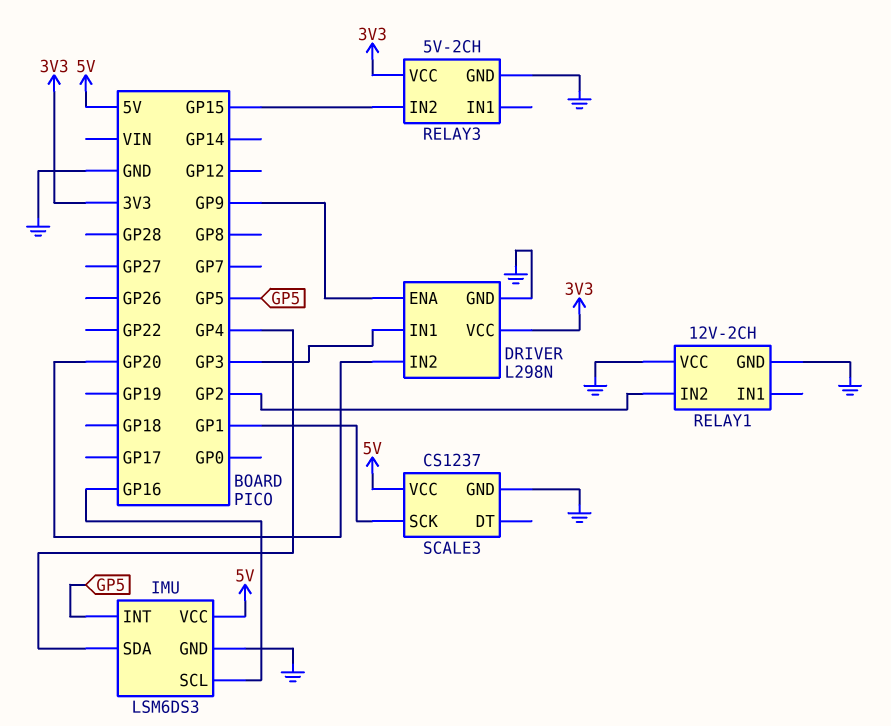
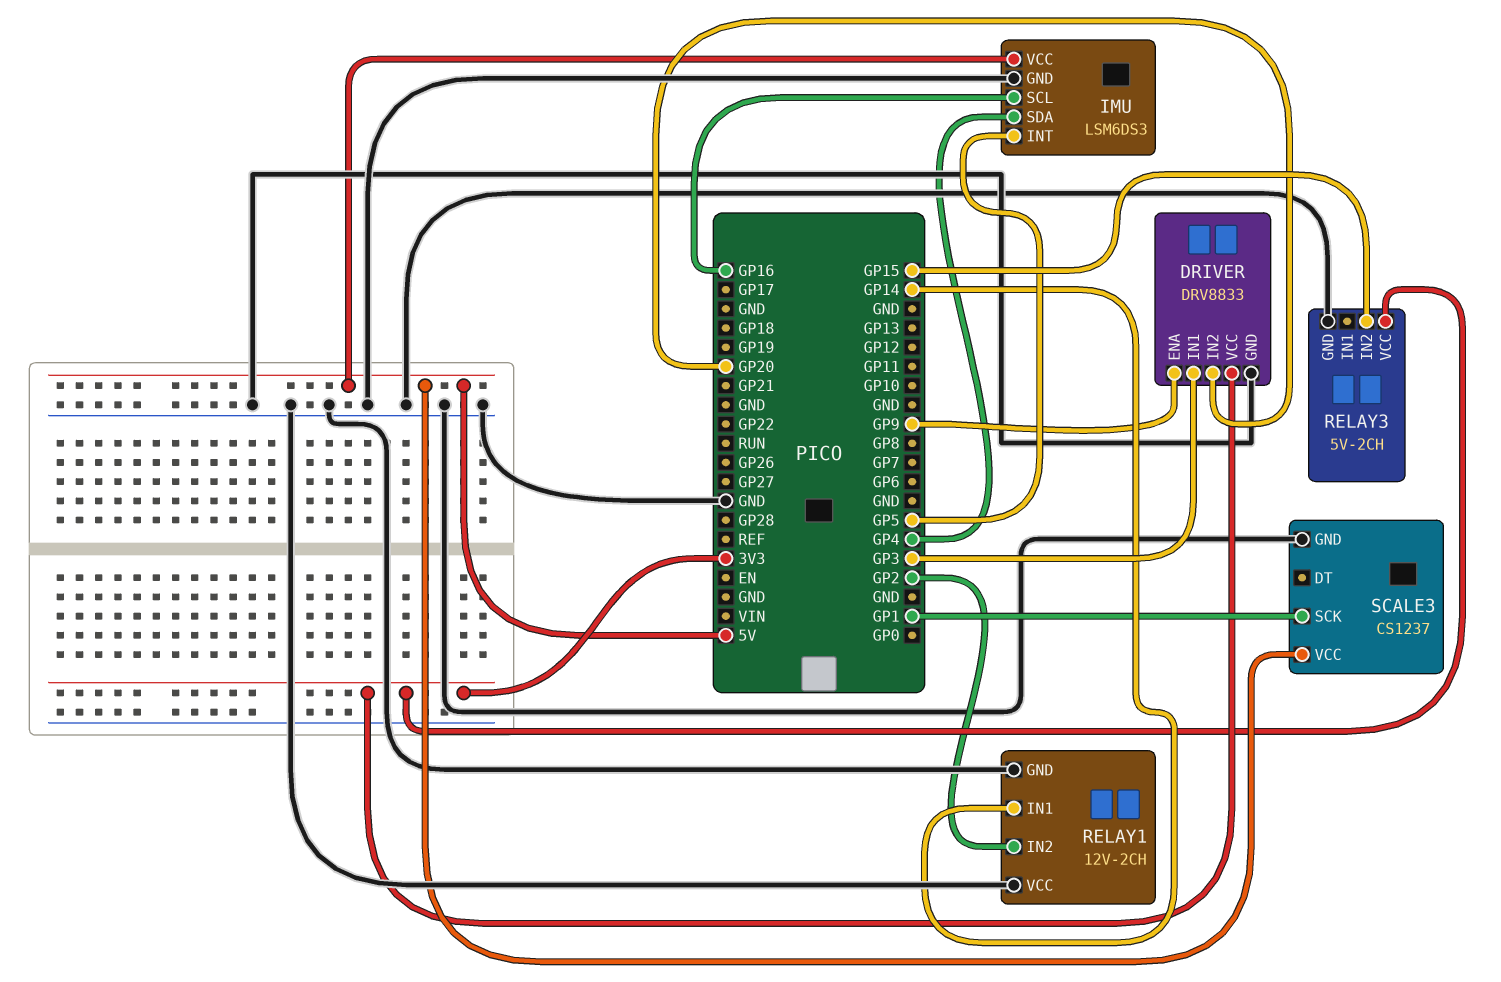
DRIVER: L298N -> DRV8833
RELAY1 pin IN1: none -> GP14

